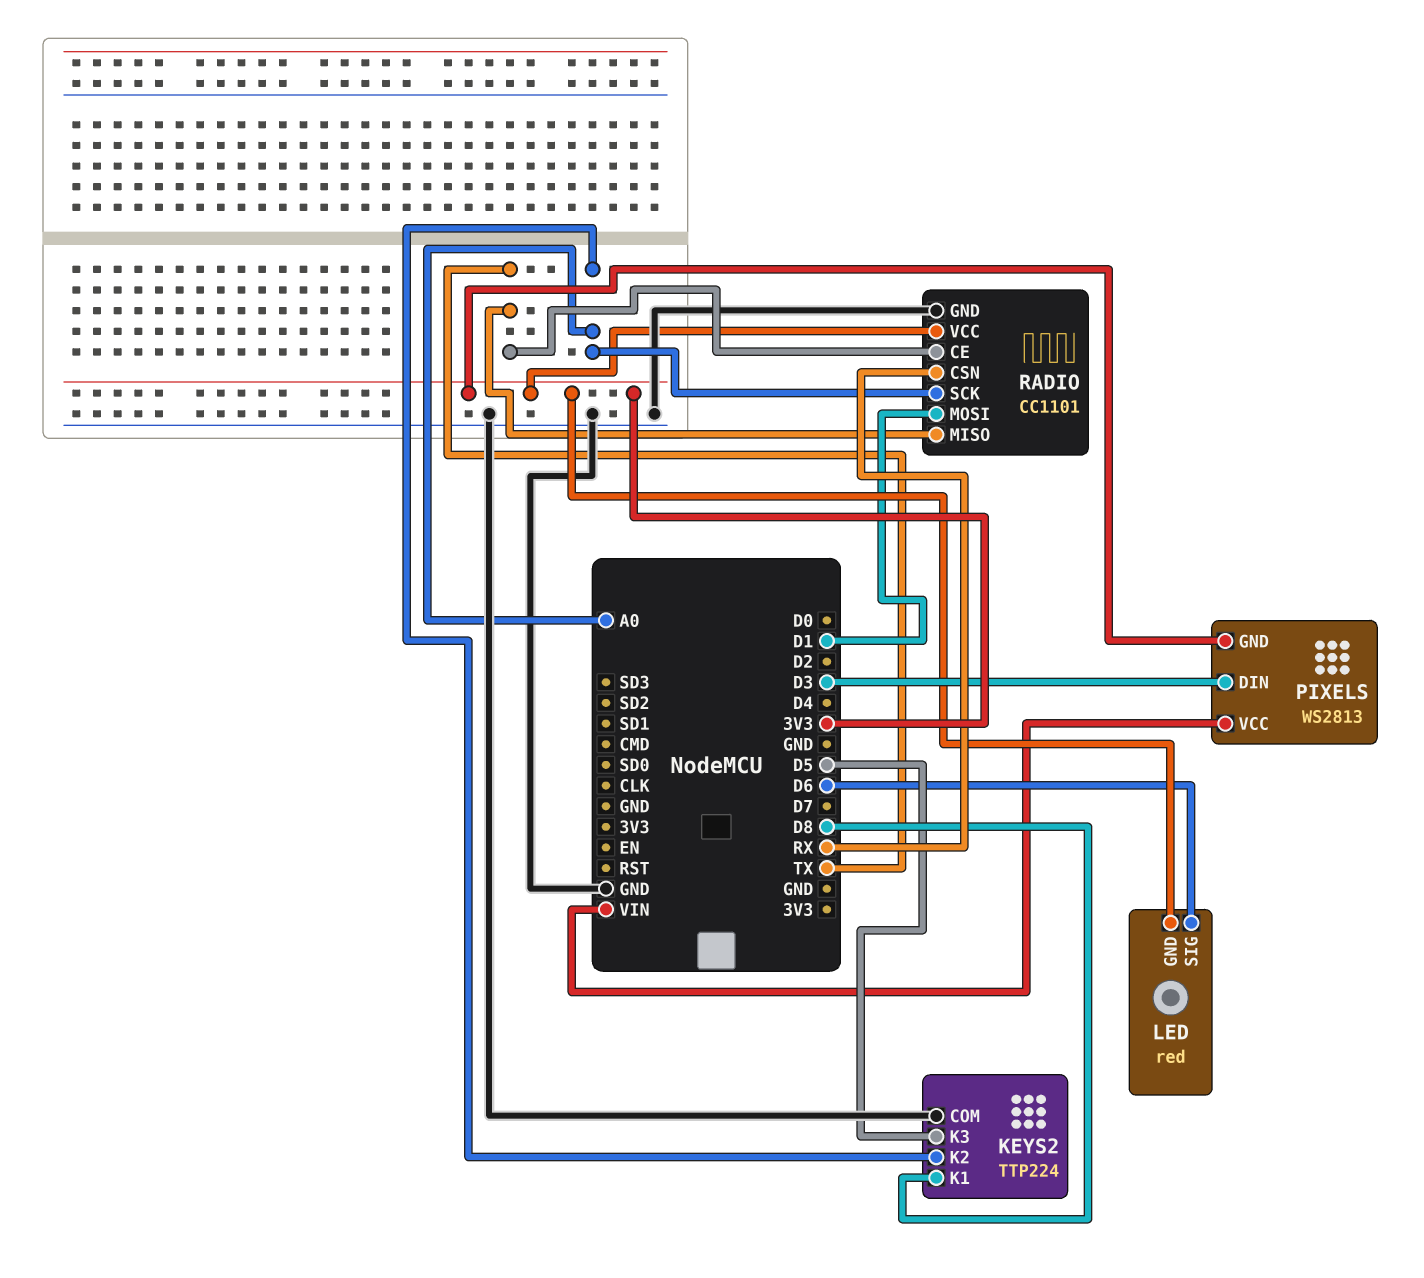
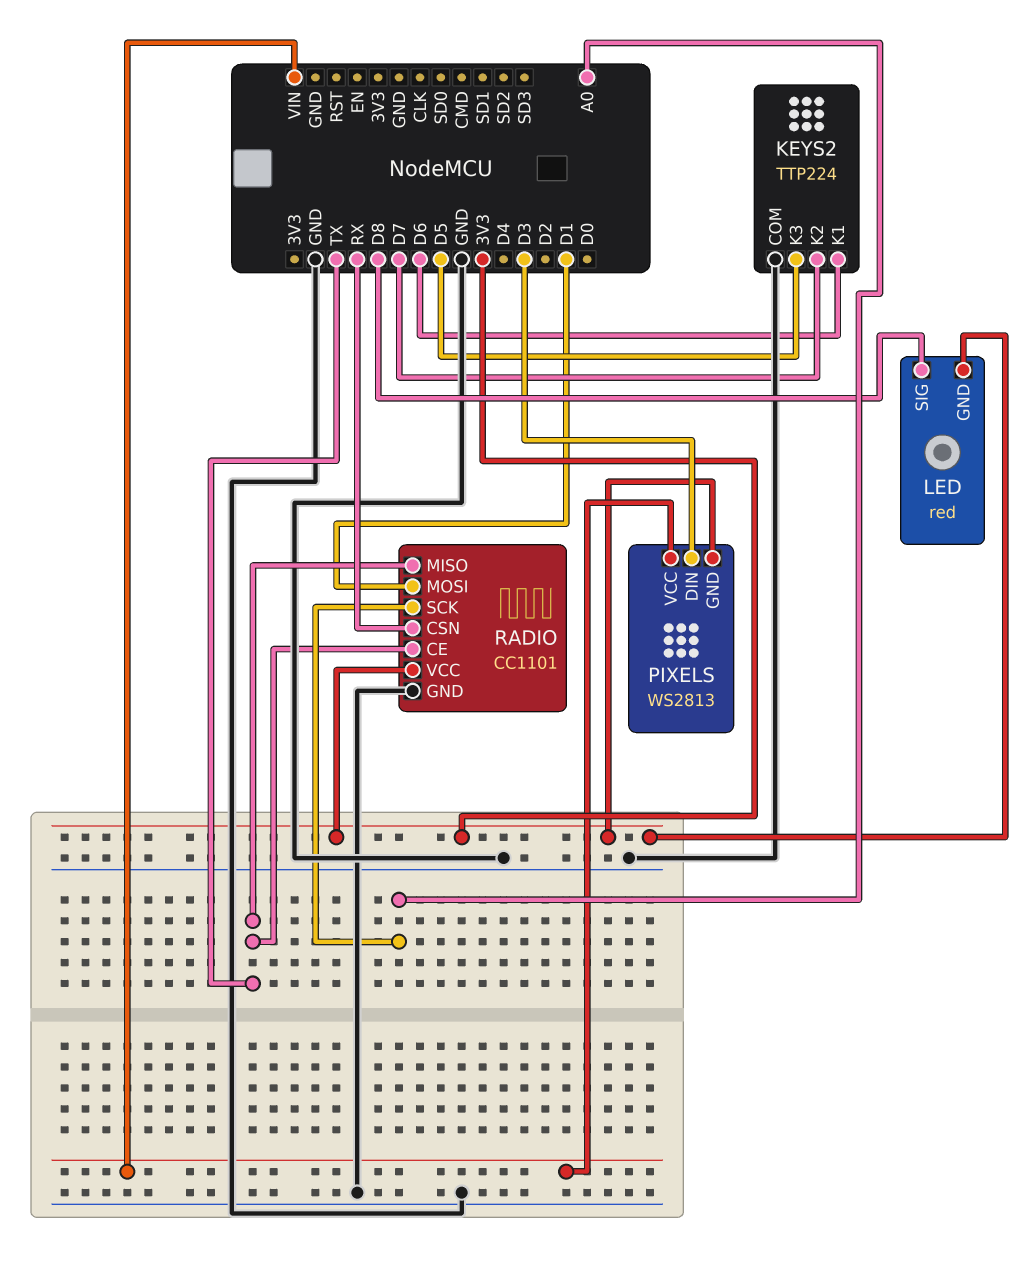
KEYS2 pin K1: D8 -> D6
KEYS2 pin K2: A0 -> D7
LED pin SIG: D6 -> D8

